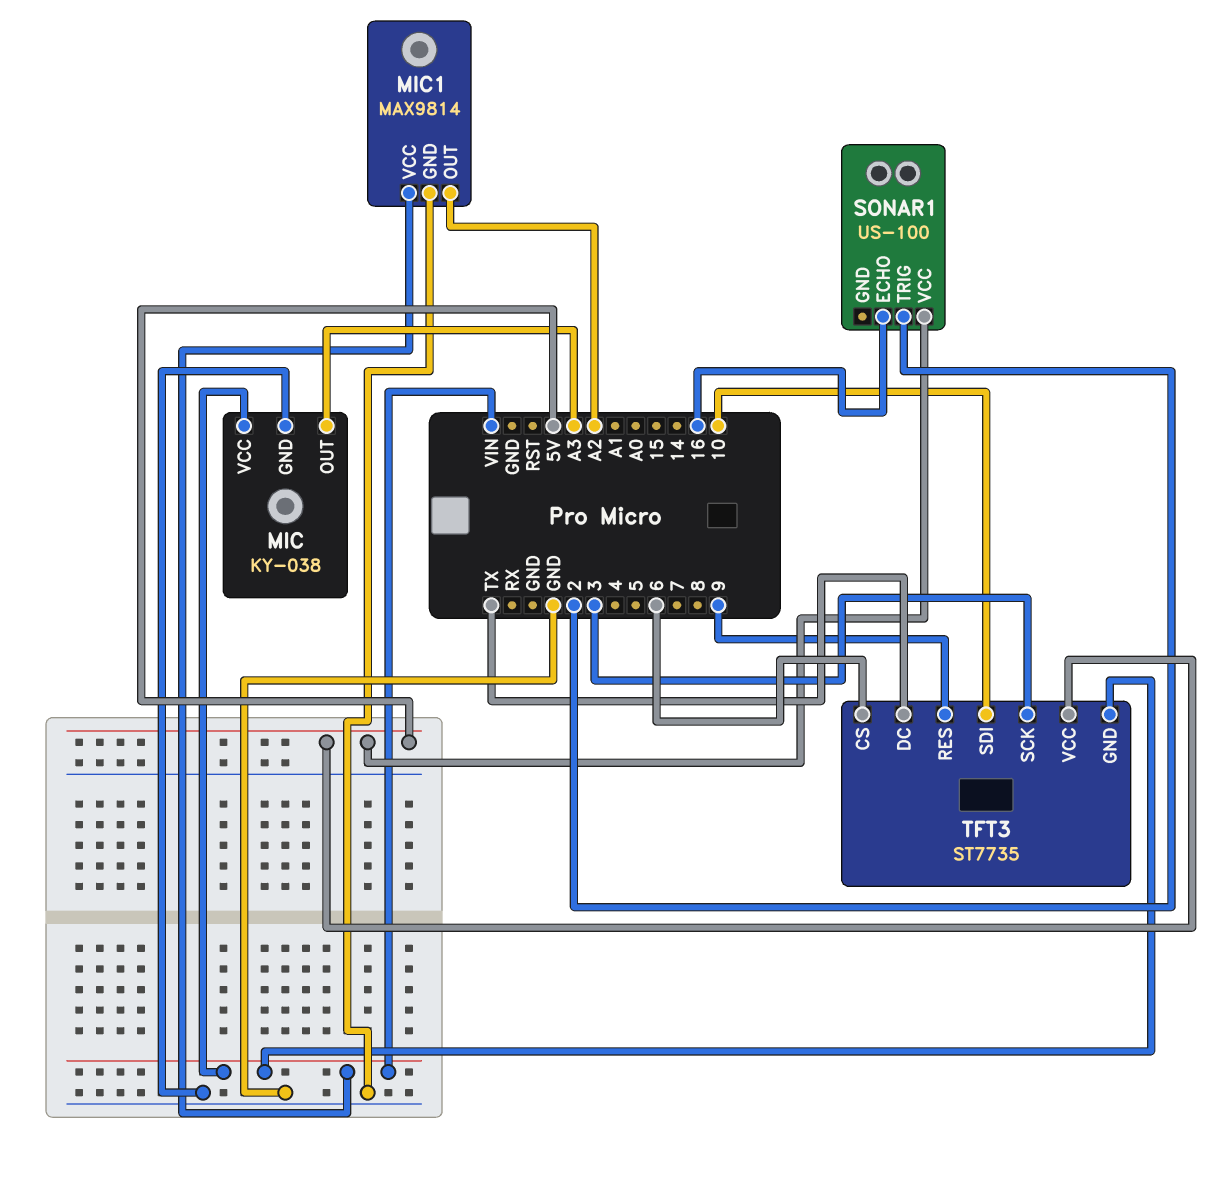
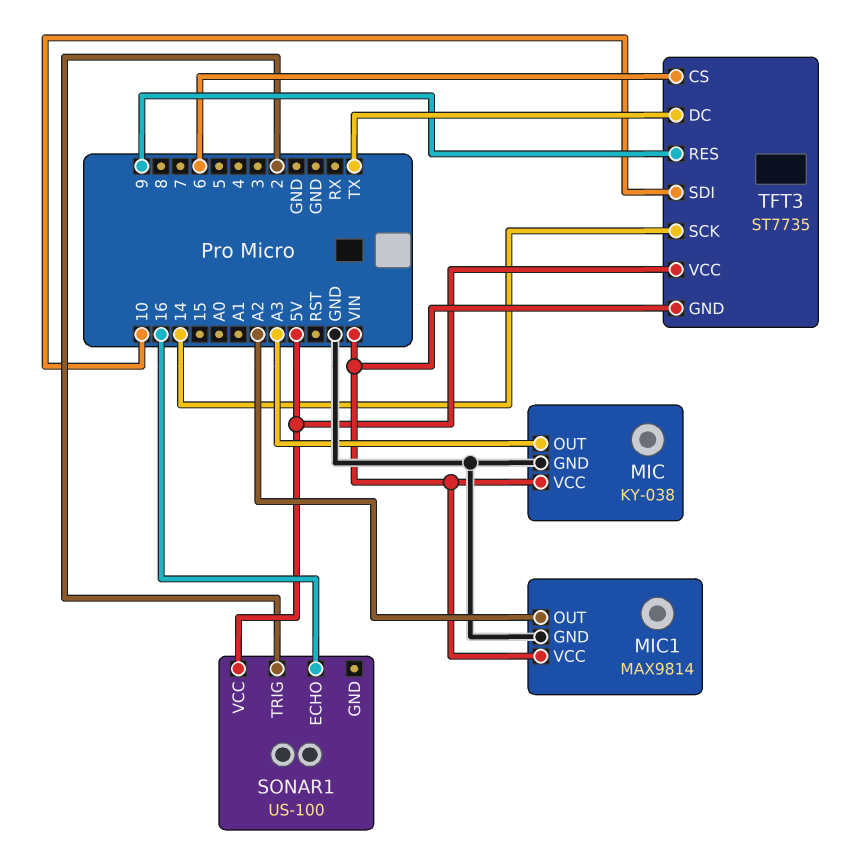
TFT3 pin SCK: 3 -> 14

